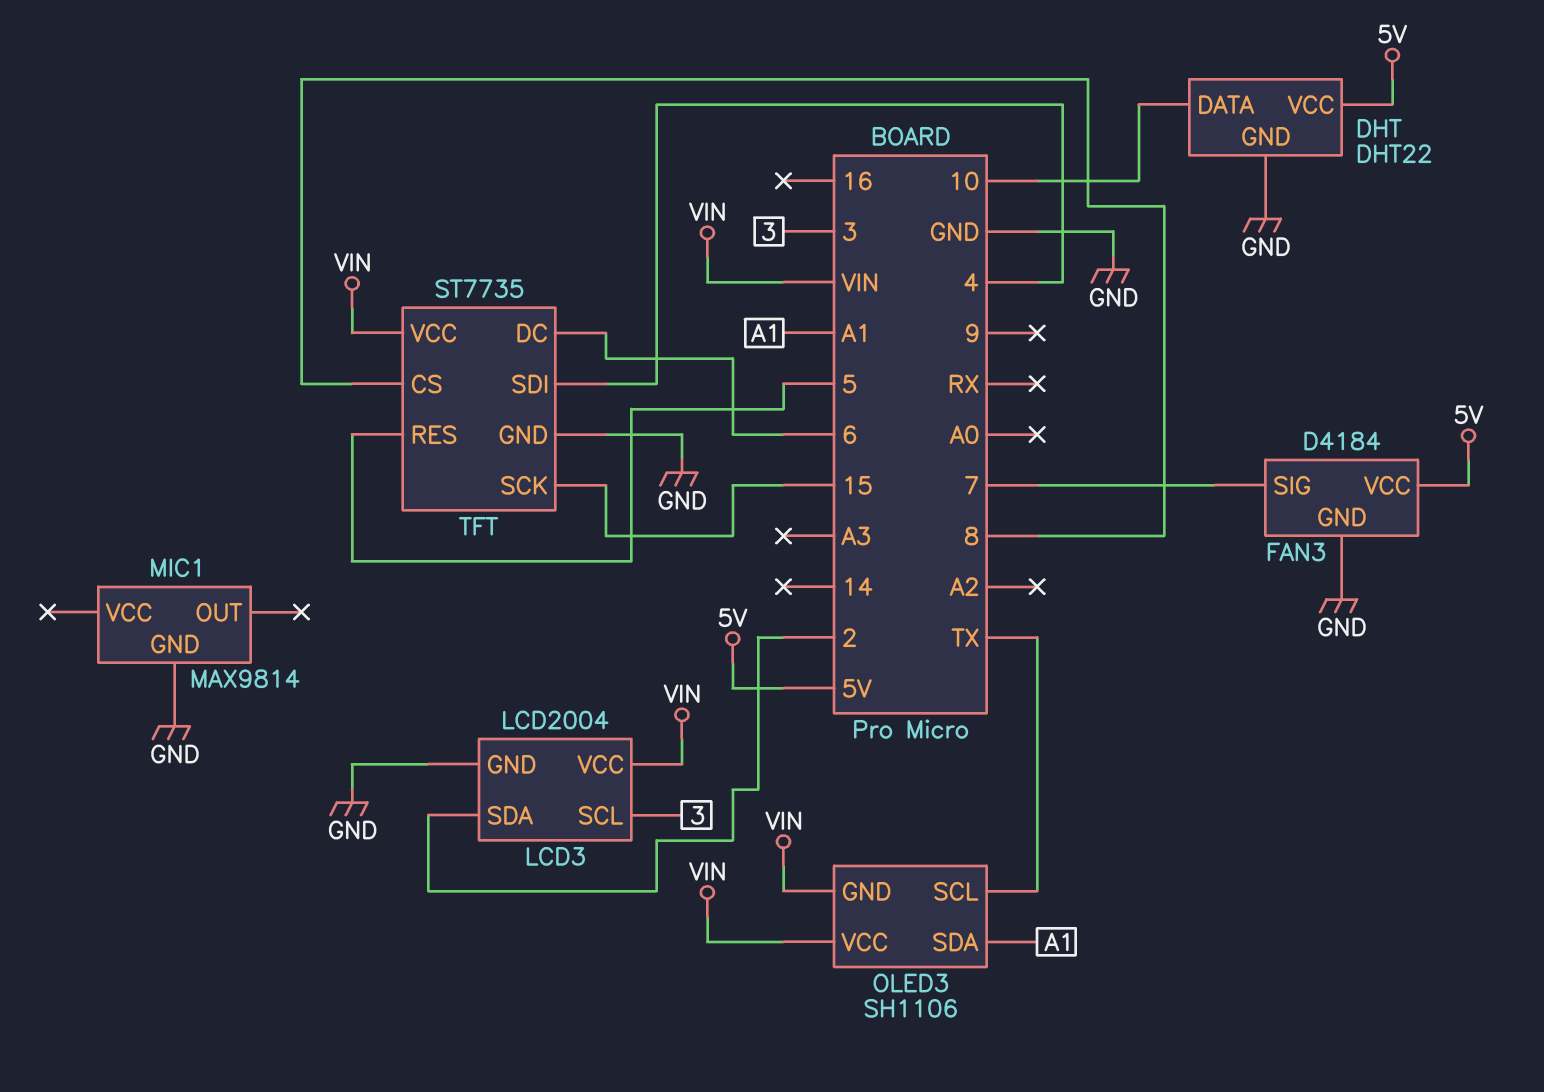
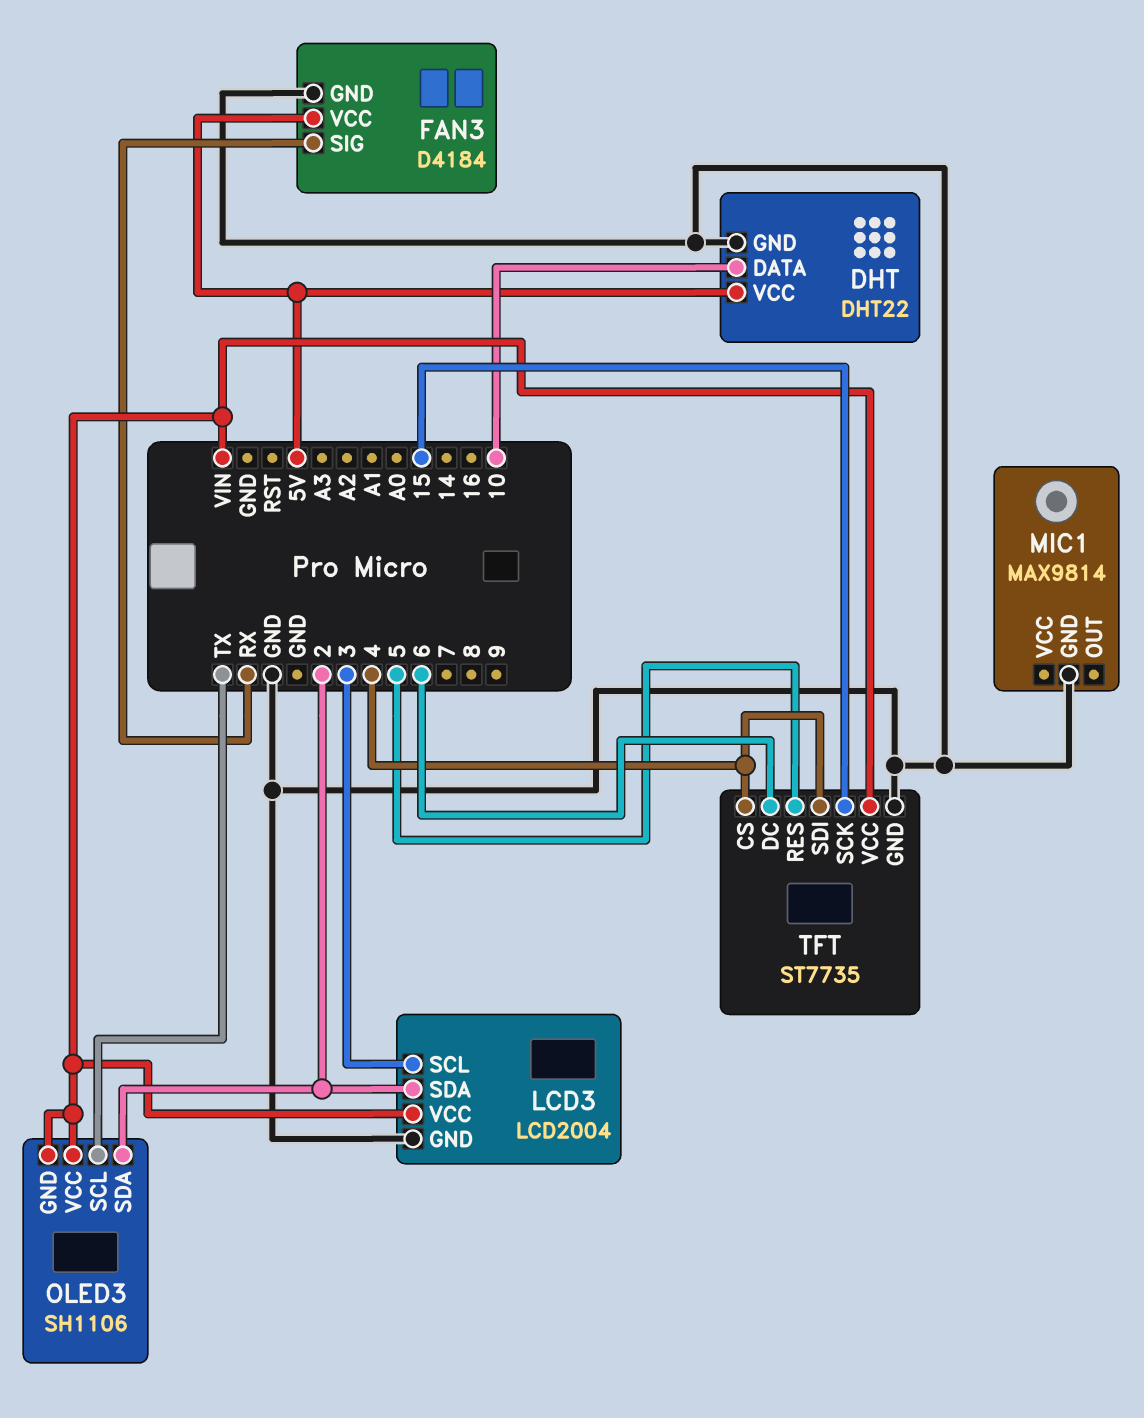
FAN3 pin SIG: 7 -> RX
OLED3 pin SDA: A1 -> 2
TFT pin CS: 8 -> 4

